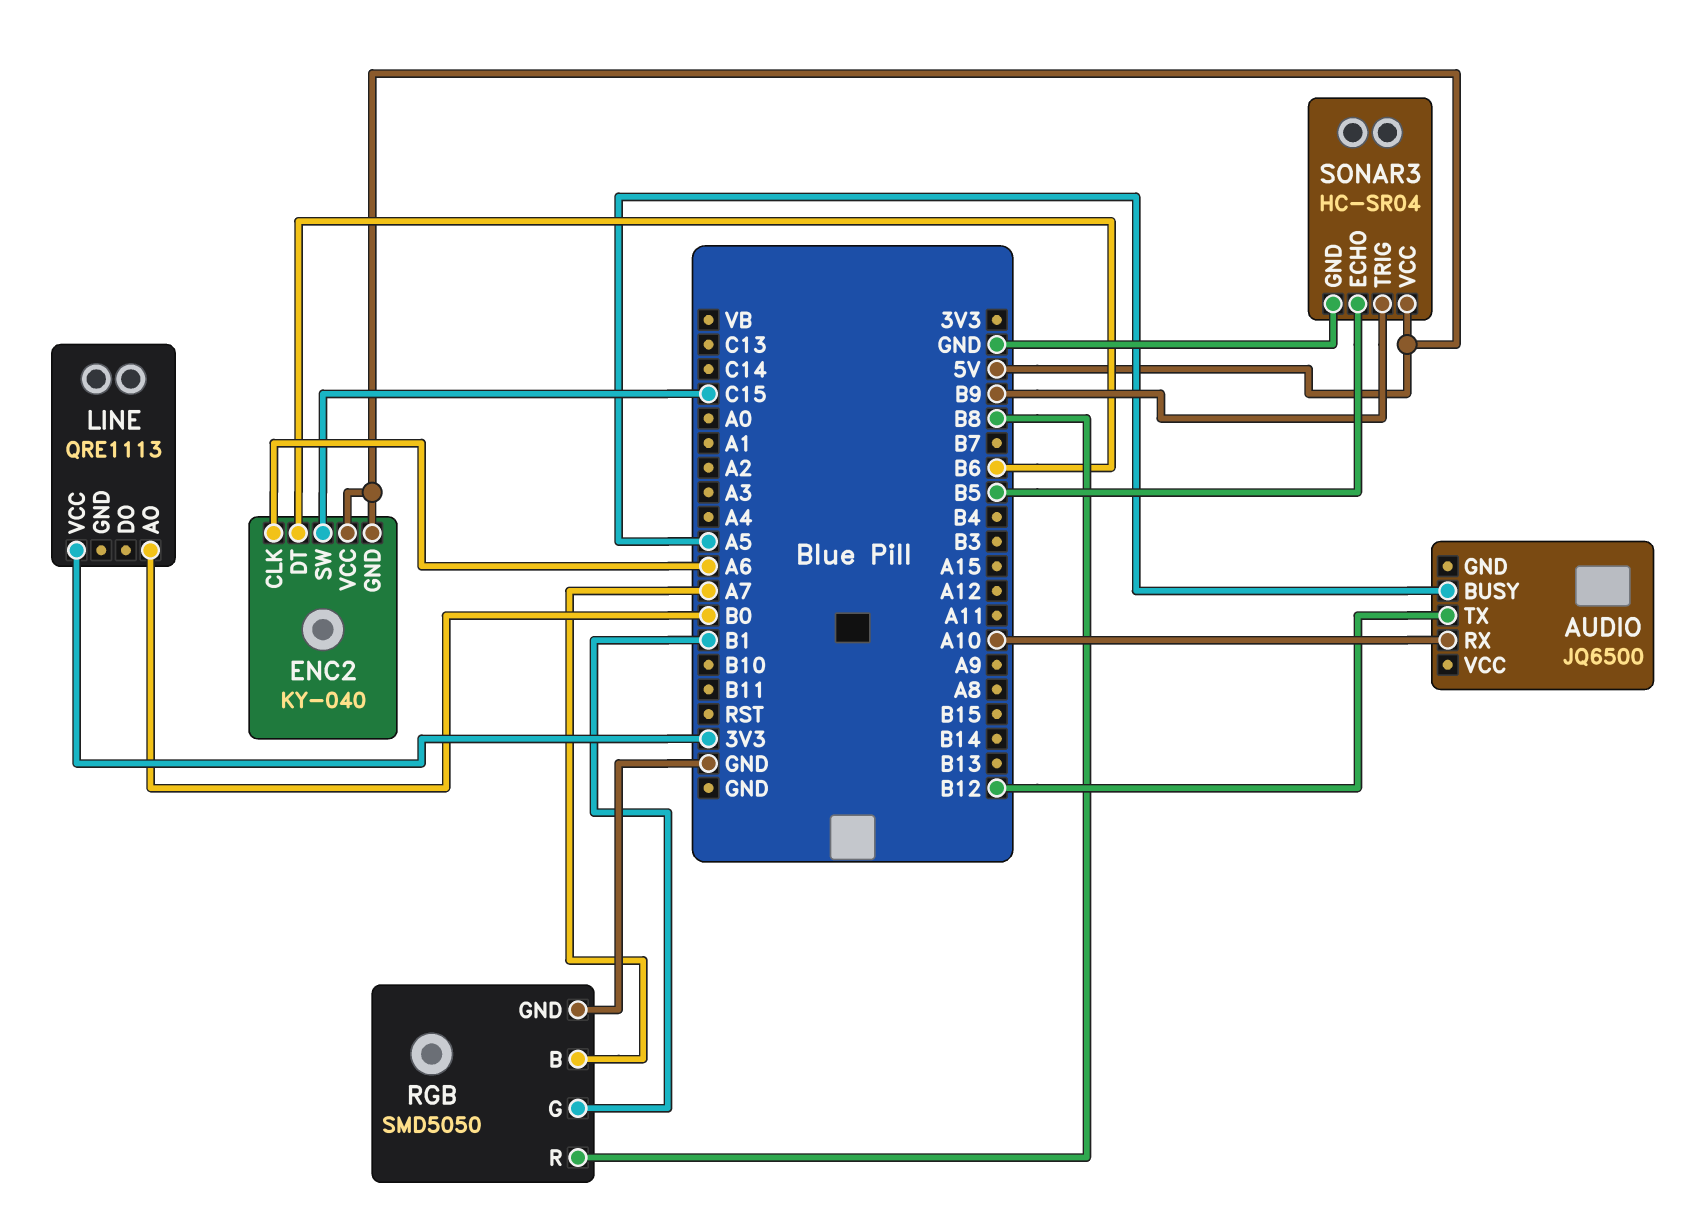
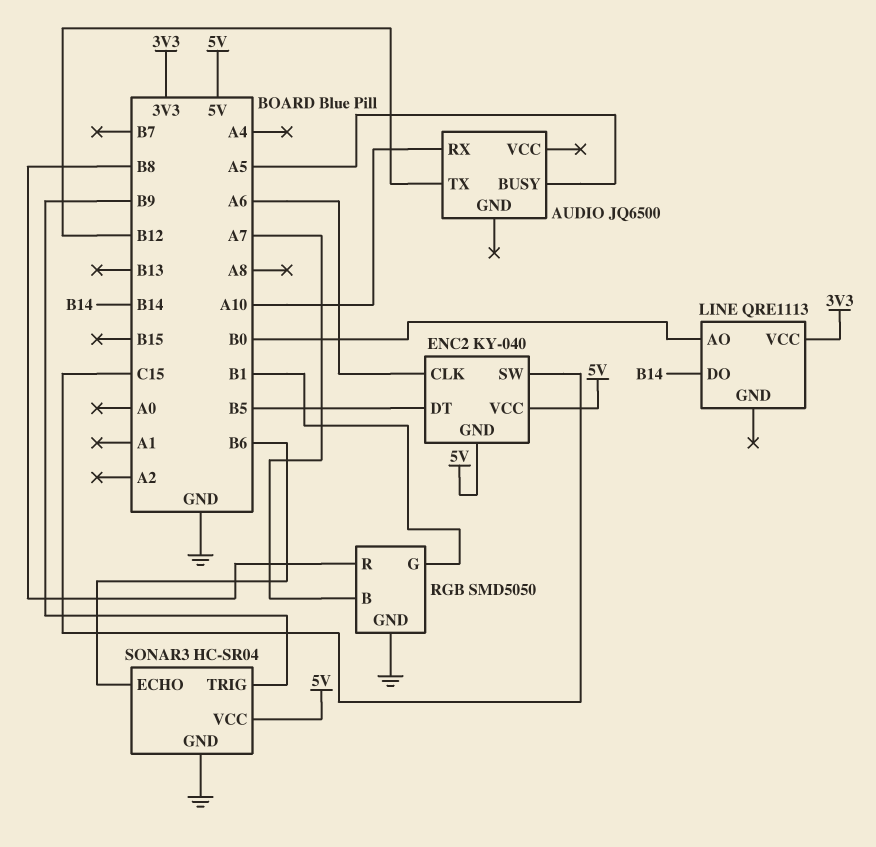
ENC2 pin DT: B6 -> B5
LINE pin DO: none -> B14
SONAR3 pin ECHO: B5 -> B6

